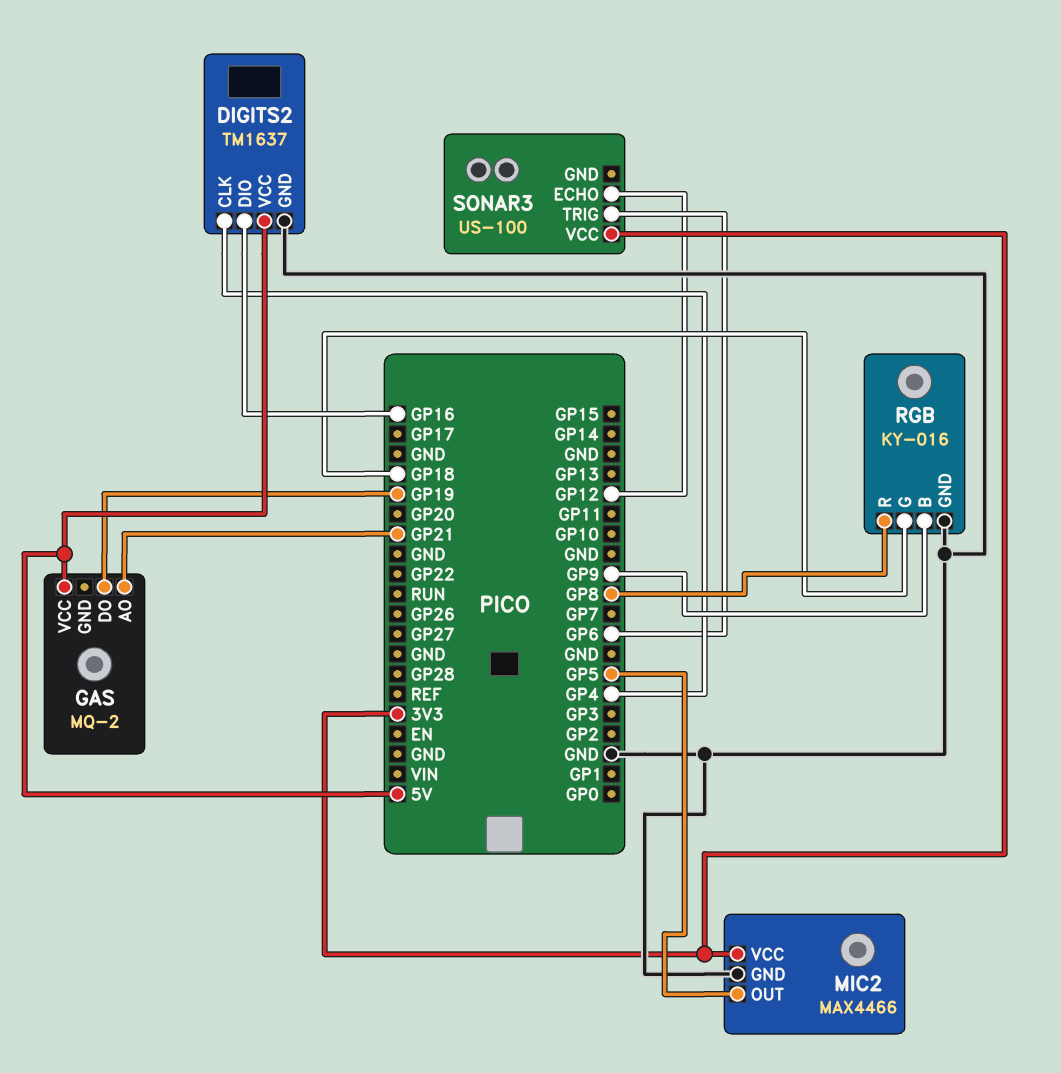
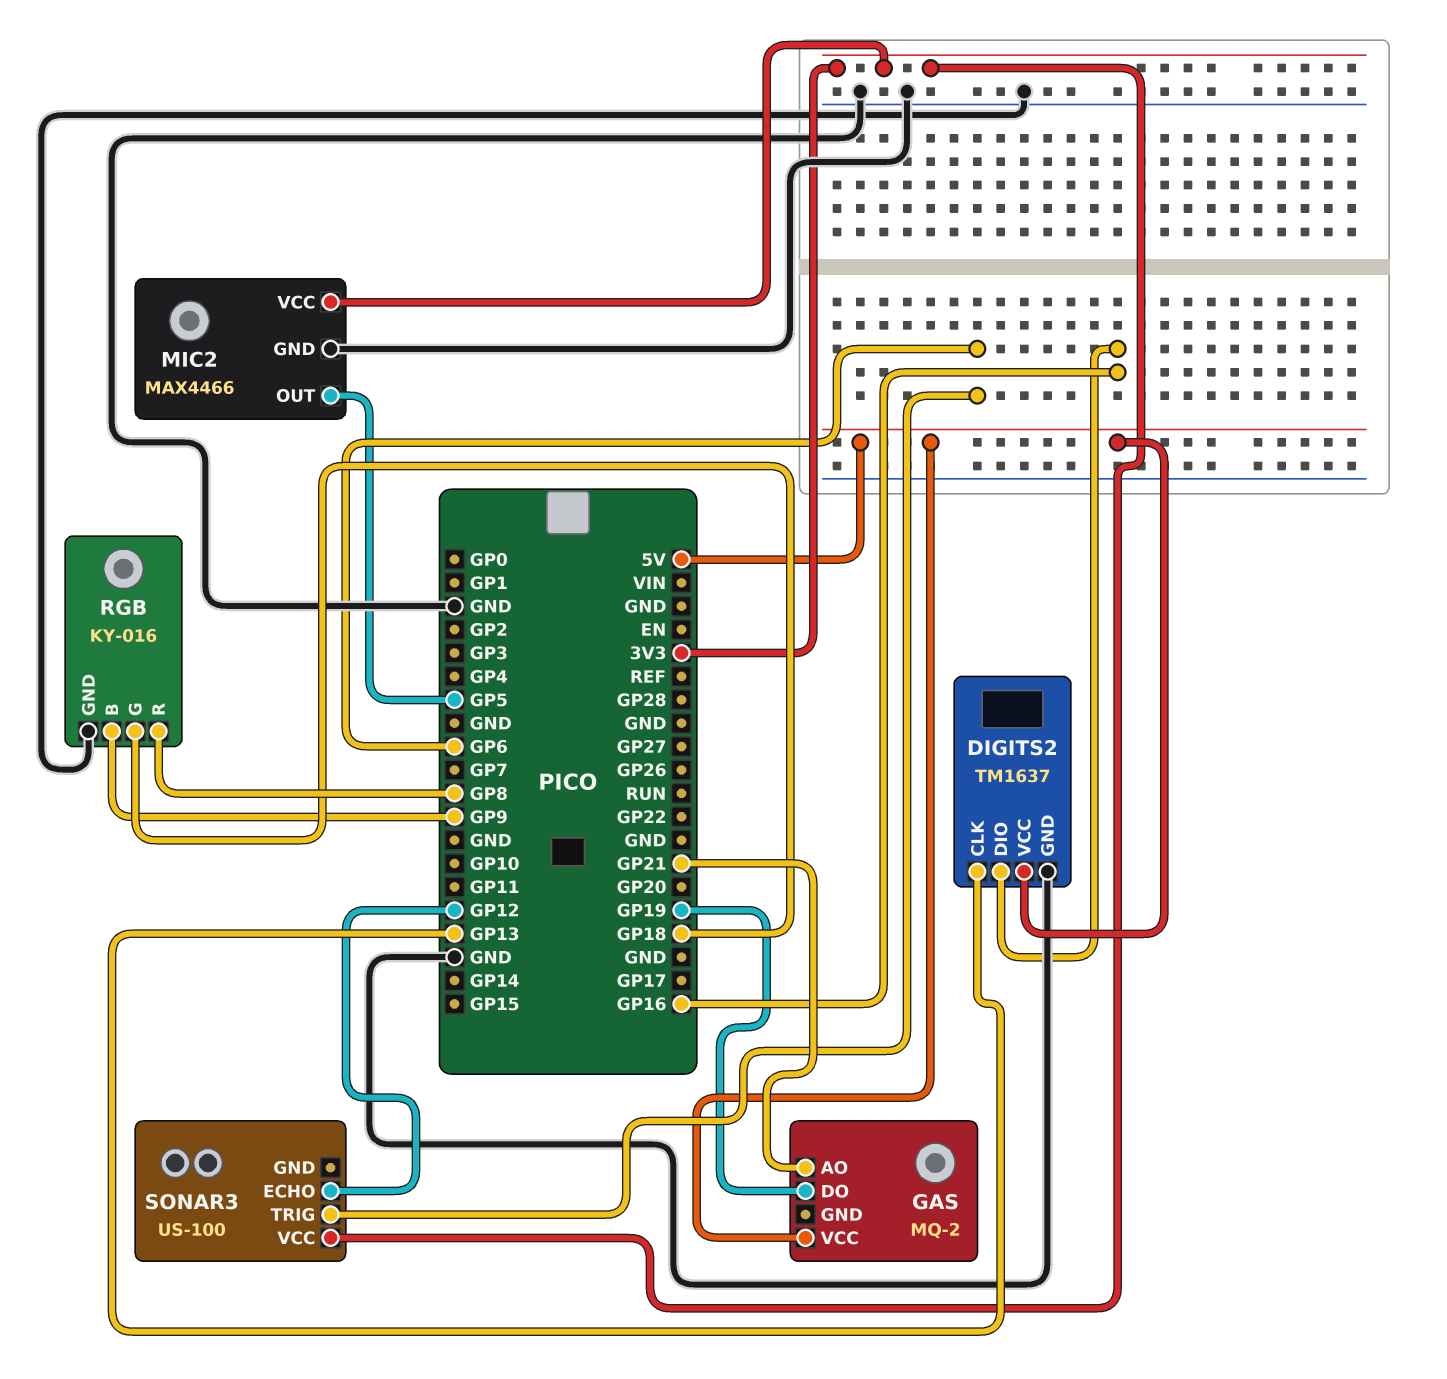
DIGITS2 pin CLK: GP4 -> GP13

